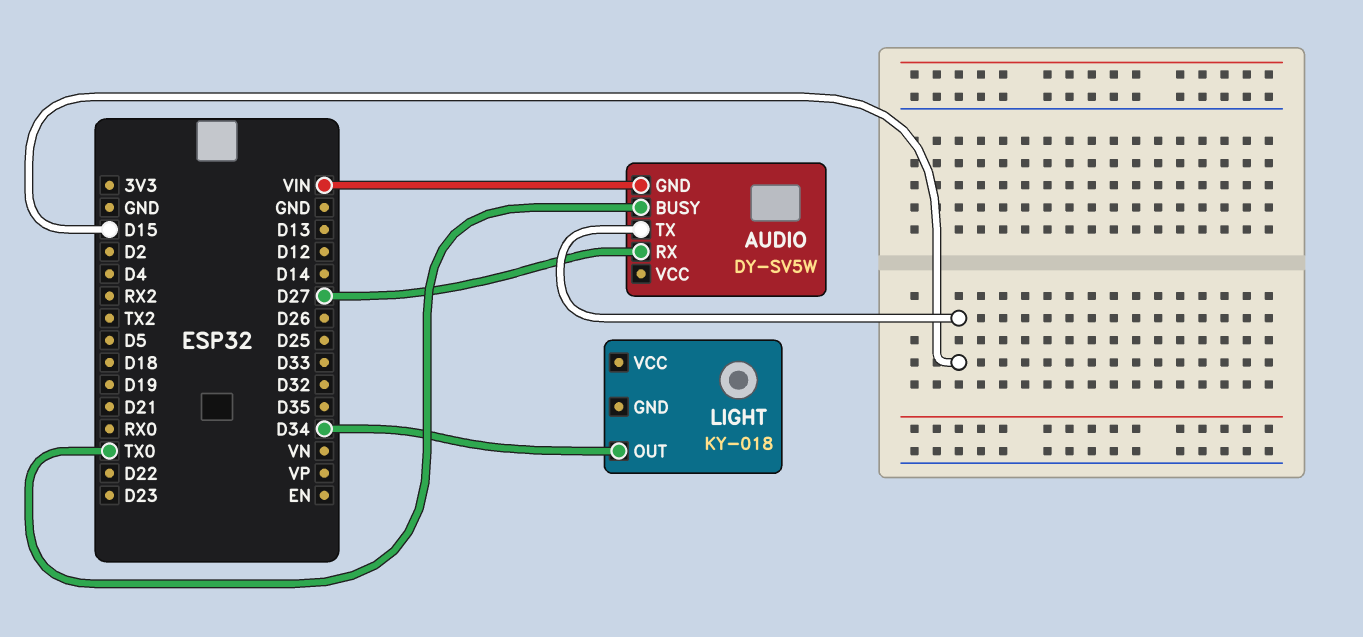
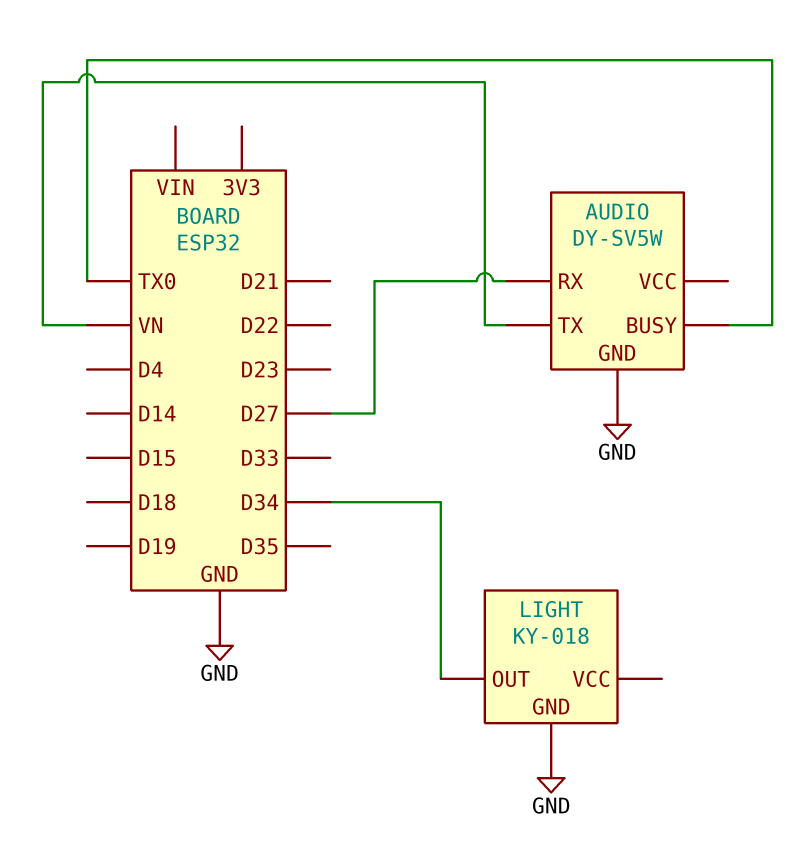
AUDIO pin GND: VIN -> GND
AUDIO pin TX: D15 -> VN
LIGHT pin GND: none -> GND

